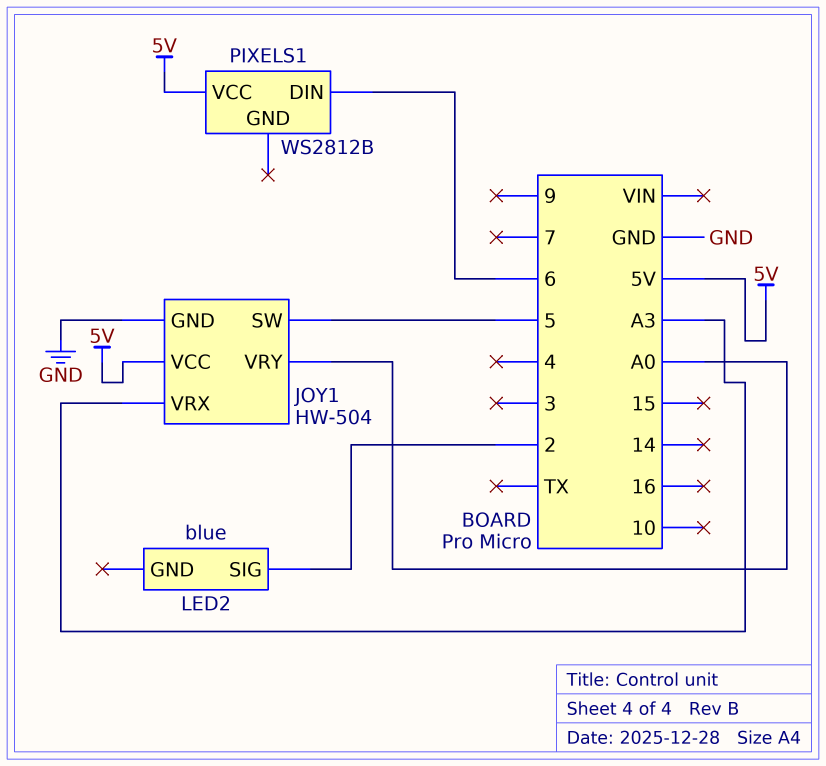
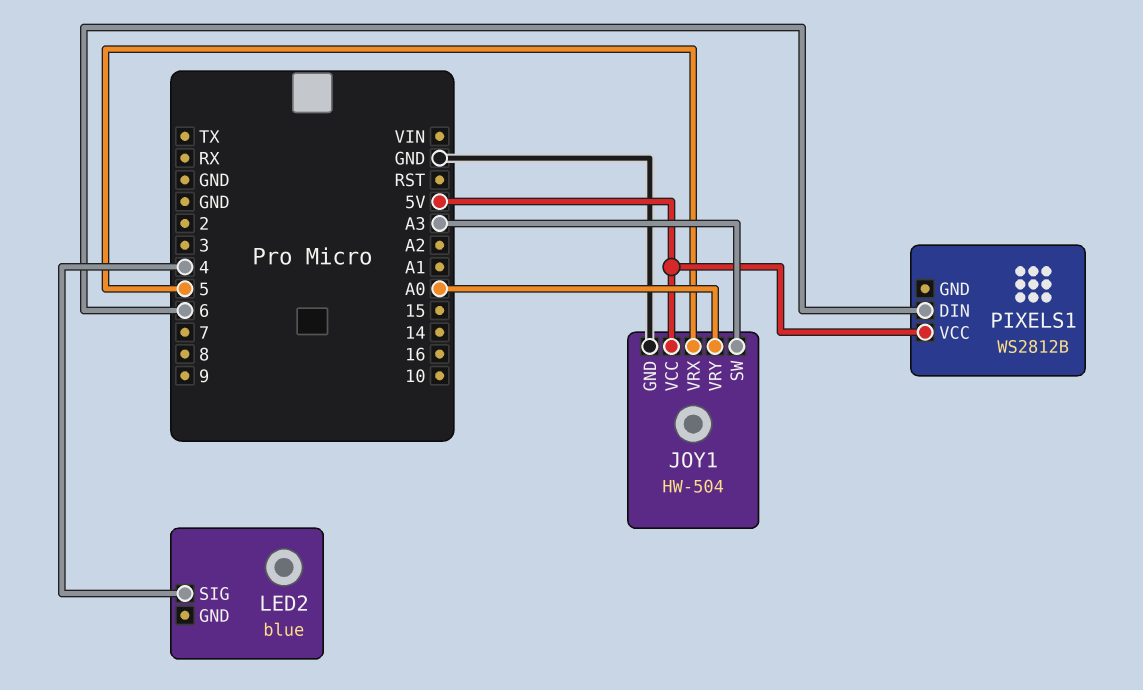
JOY1 pin SW: 5 -> A3
JOY1 pin VRX: A3 -> 5
LED2 pin SIG: 2 -> 4

